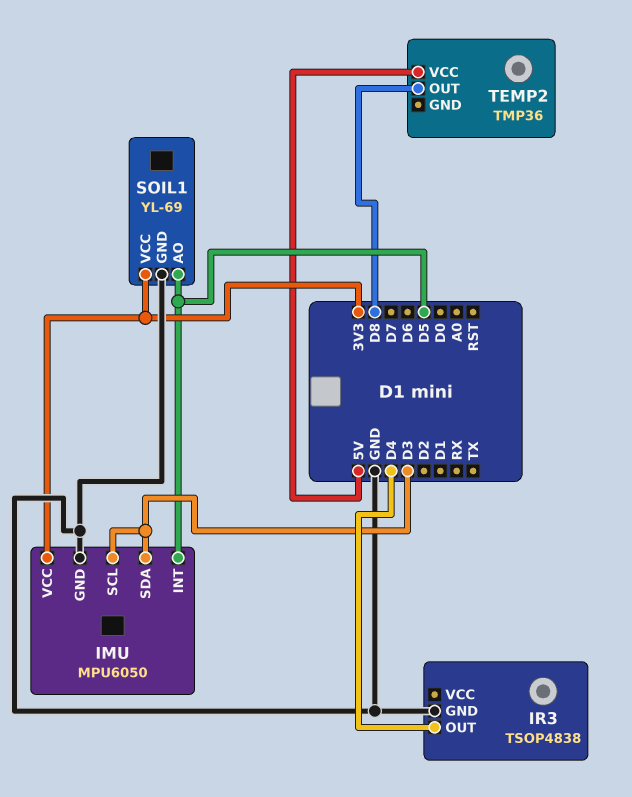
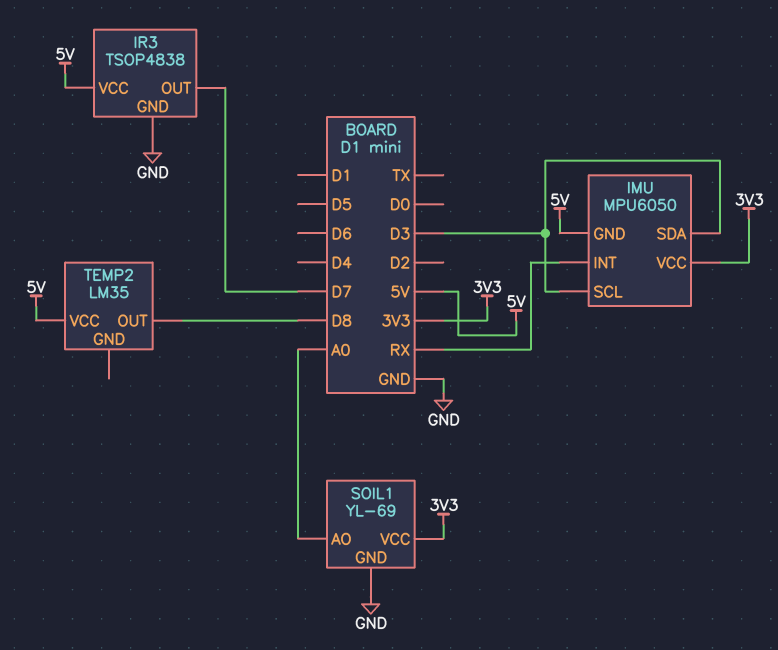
IMU pin GND: GND -> 5V
IMU pin INT: D5 -> RX
IR3 pin OUT: D4 -> D7
IR3 pin VCC: none -> 5V
SOIL1 pin AO: D5 -> A0
TEMP2: TMP36 -> LM35

